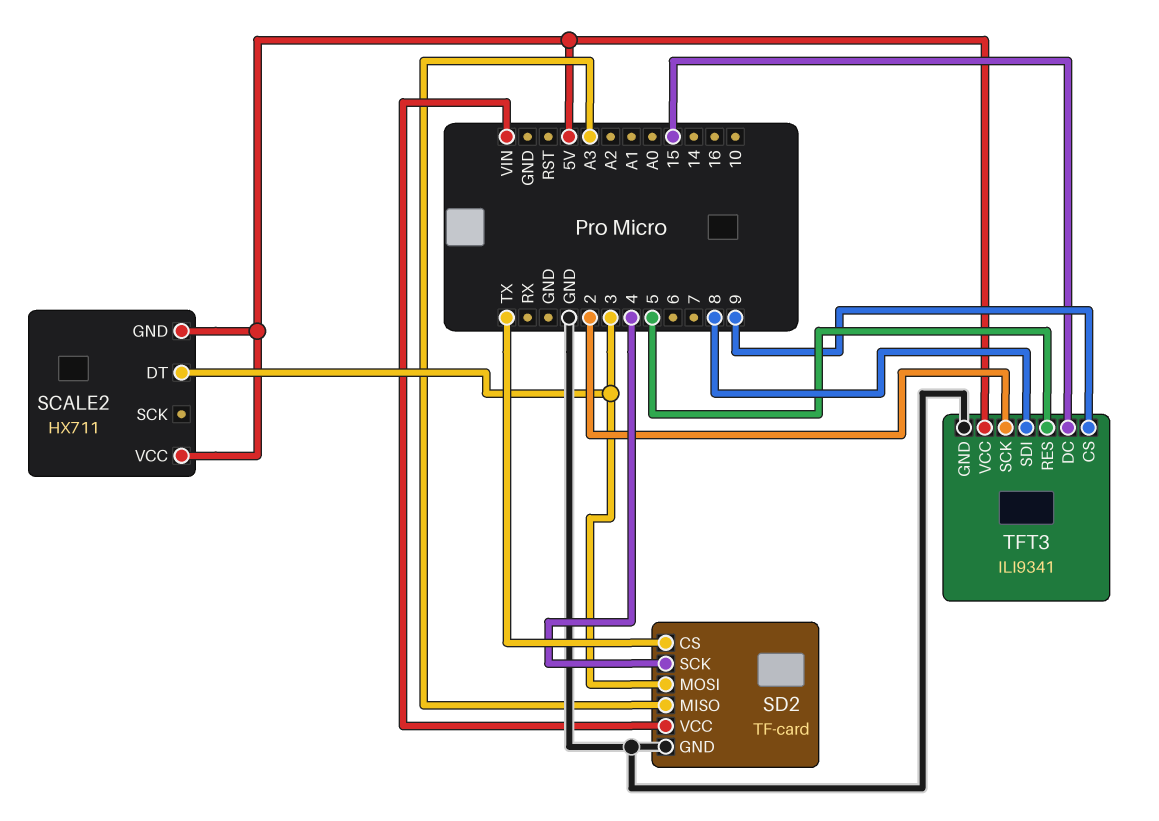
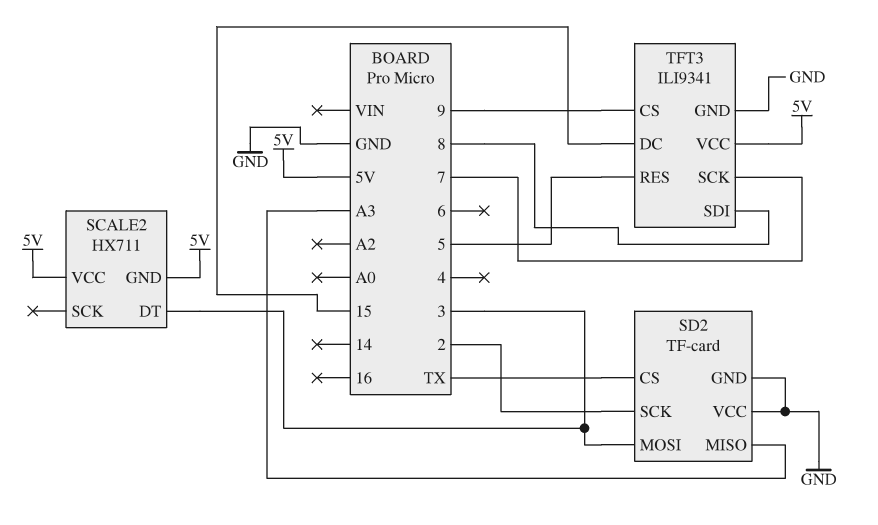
SD2 pin SCK: 4 -> 2
SD2 pin VCC: VIN -> GND
TFT3 pin SCK: 2 -> 7

